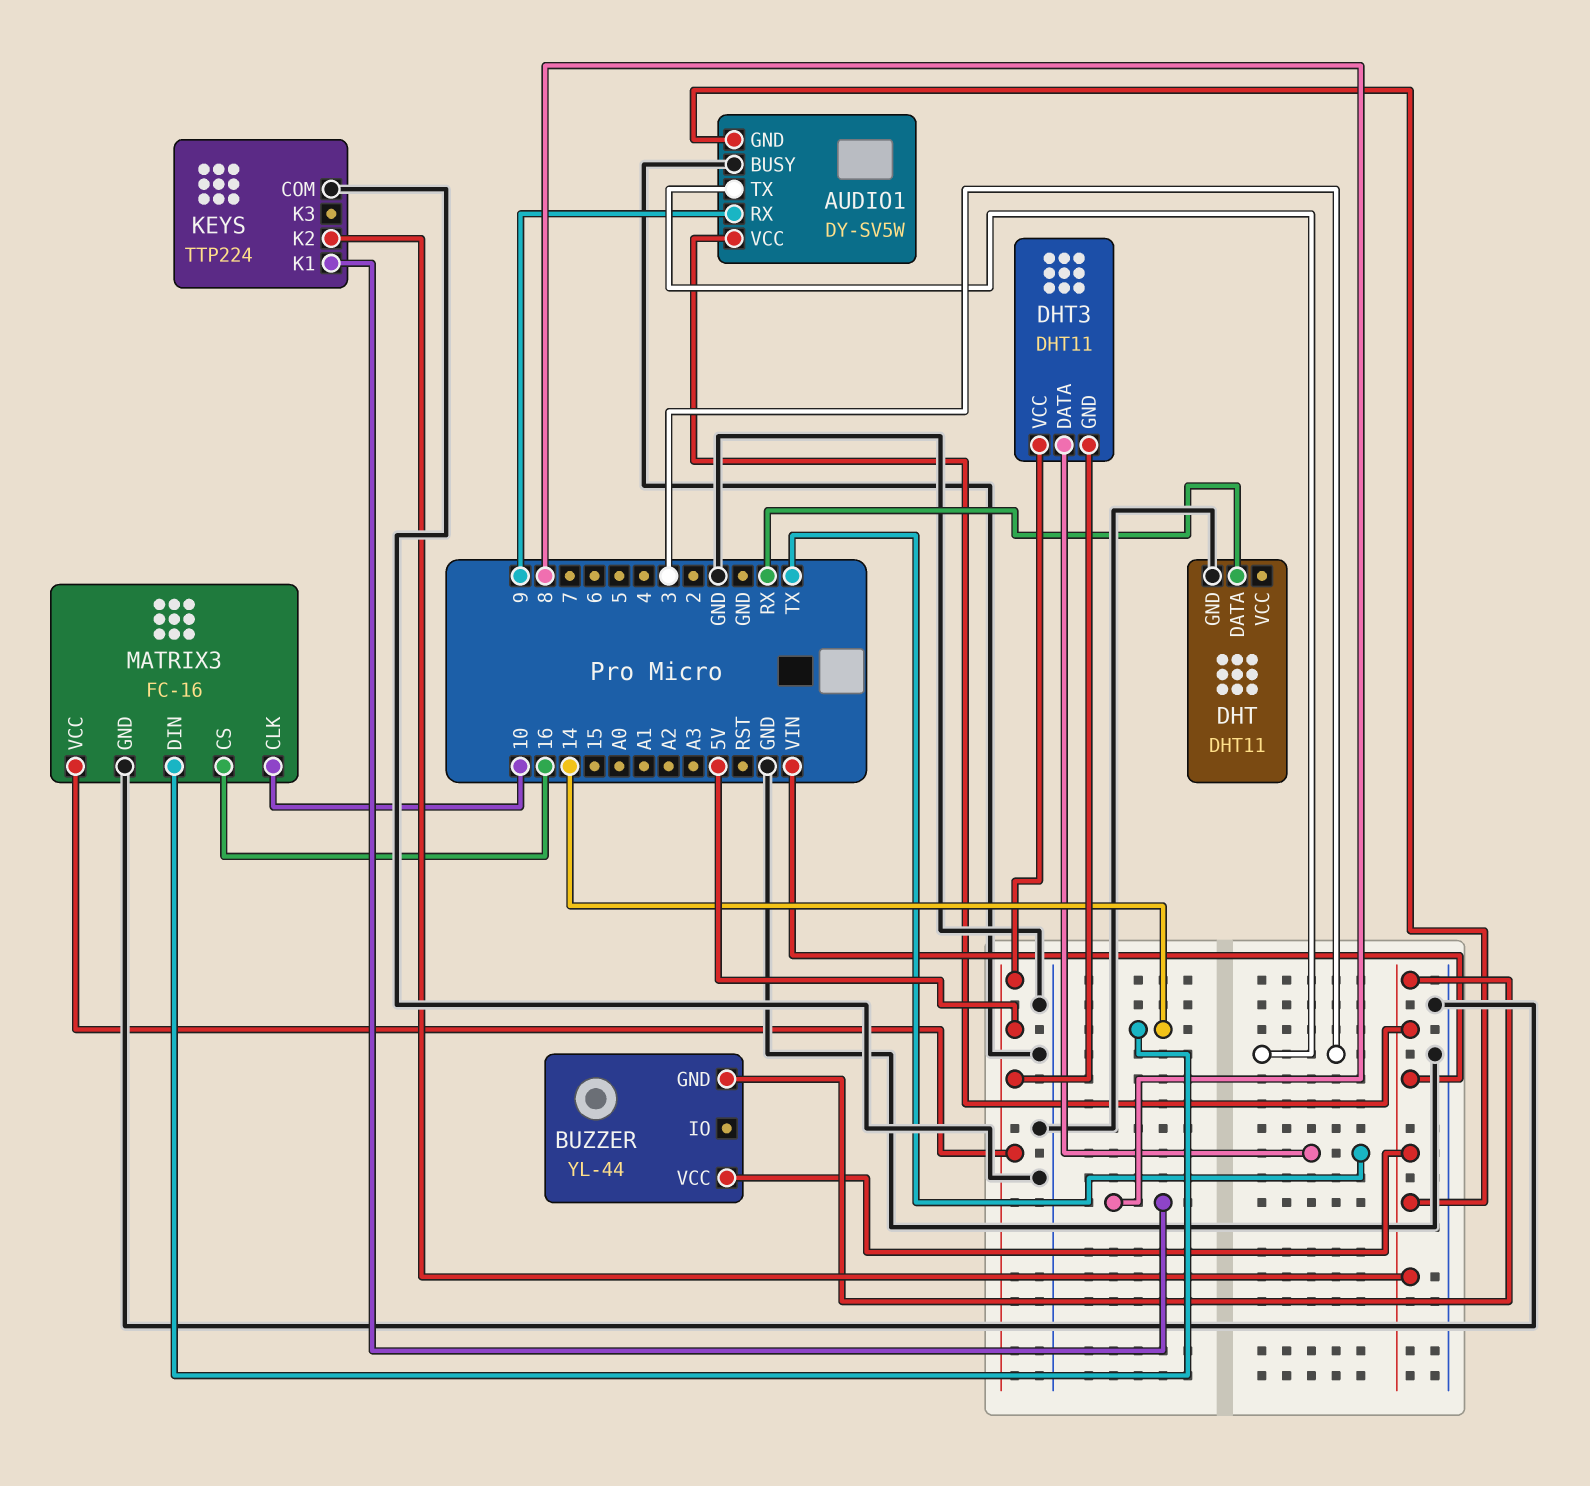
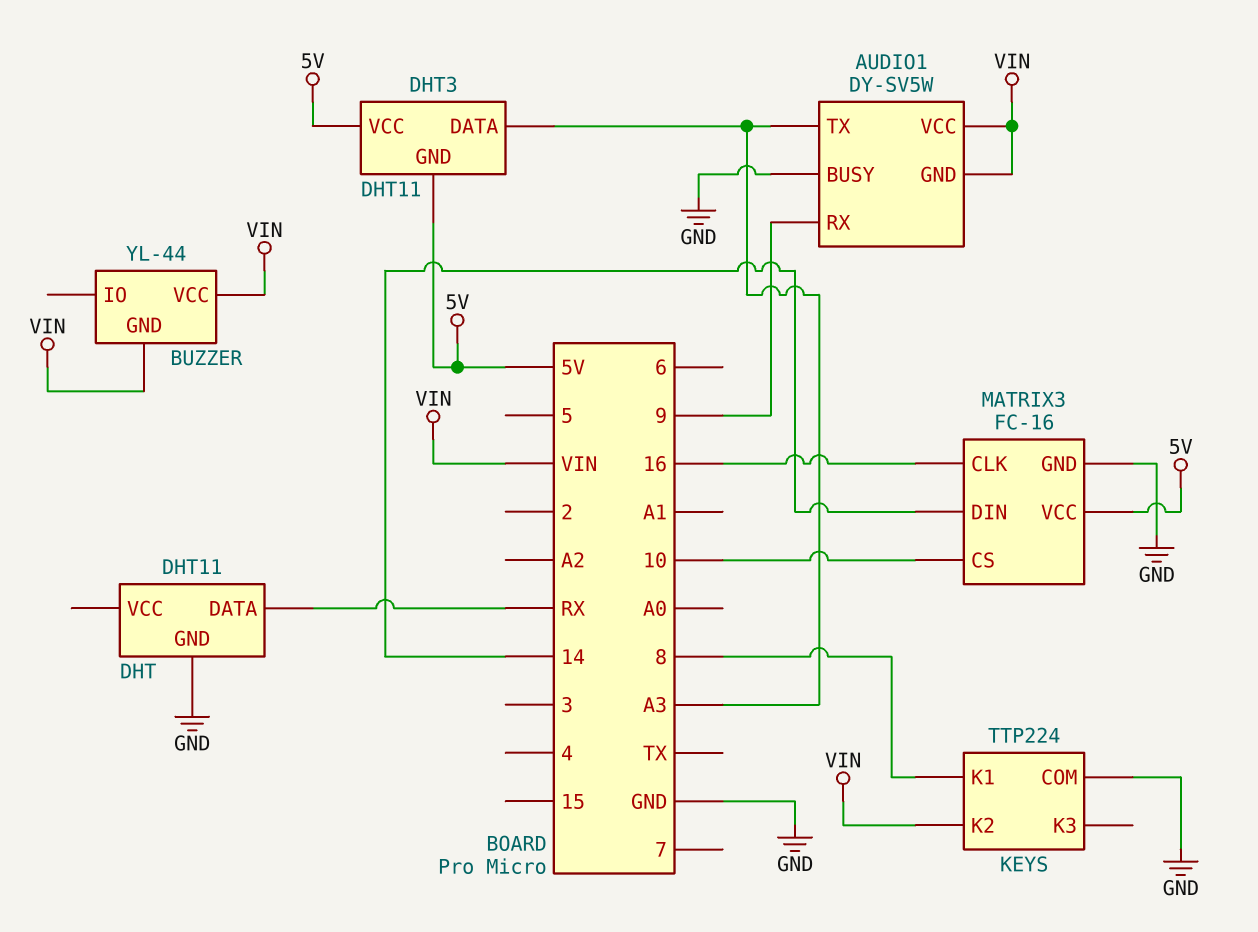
AUDIO1 pin TX: 3 -> A3
DHT3 pin DATA: TX -> A3
MATRIX3 pin CLK: 10 -> 16
MATRIX3 pin CS: 16 -> 10

